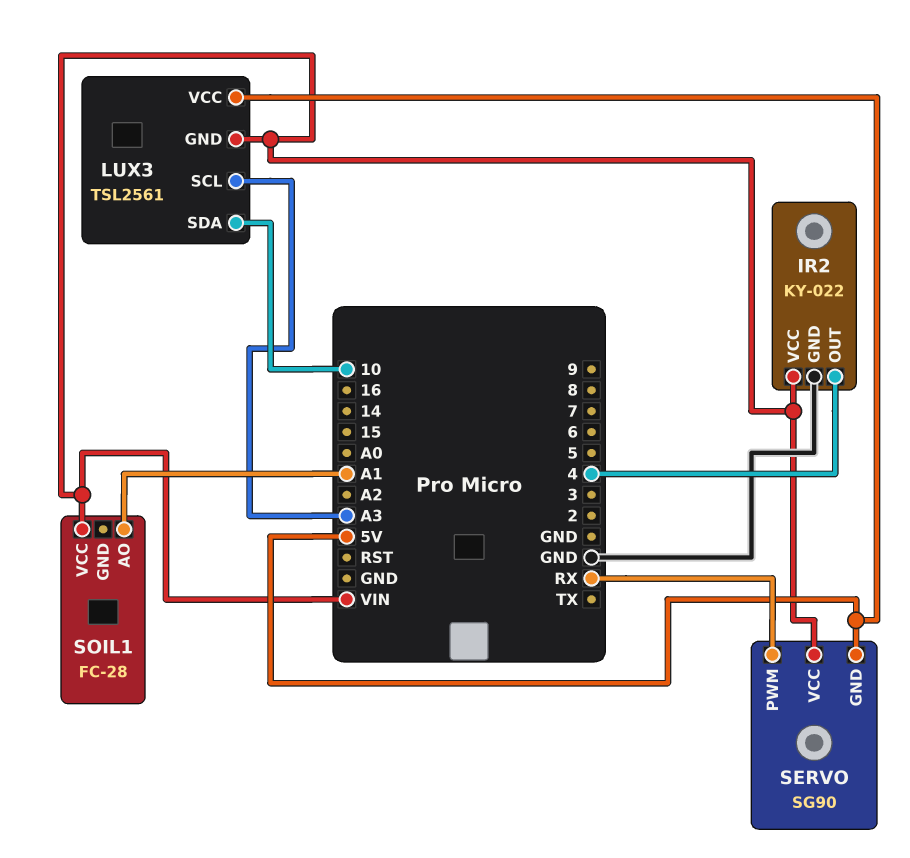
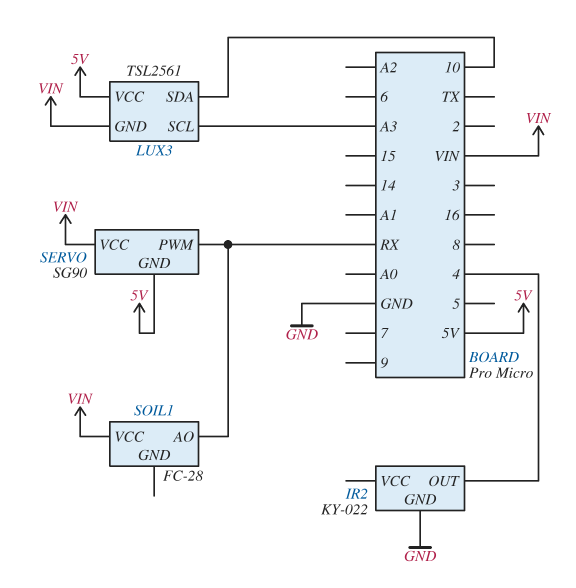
IR2 pin VCC: VIN -> none
SOIL1 pin AO: A1 -> RX

